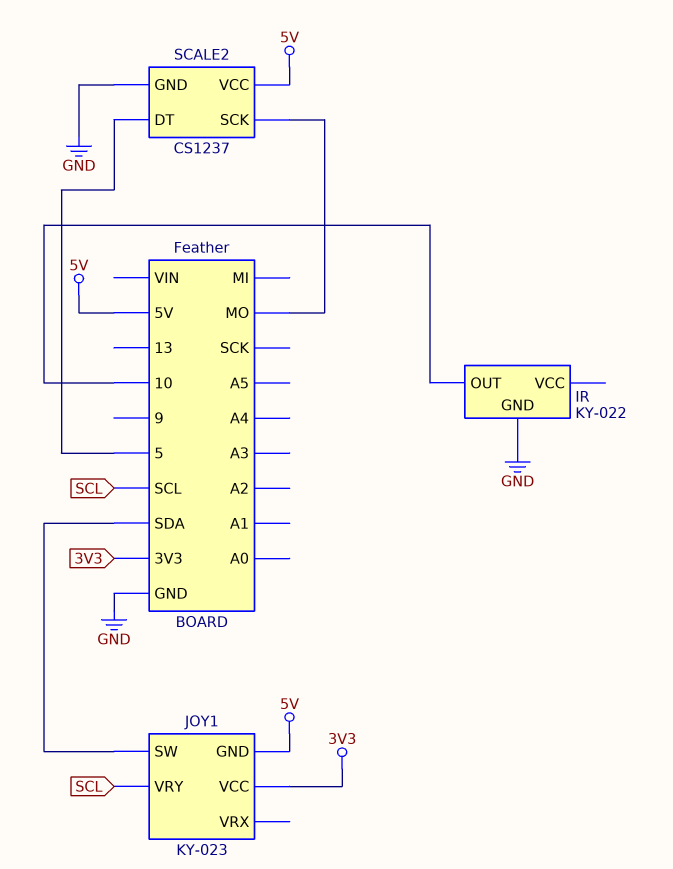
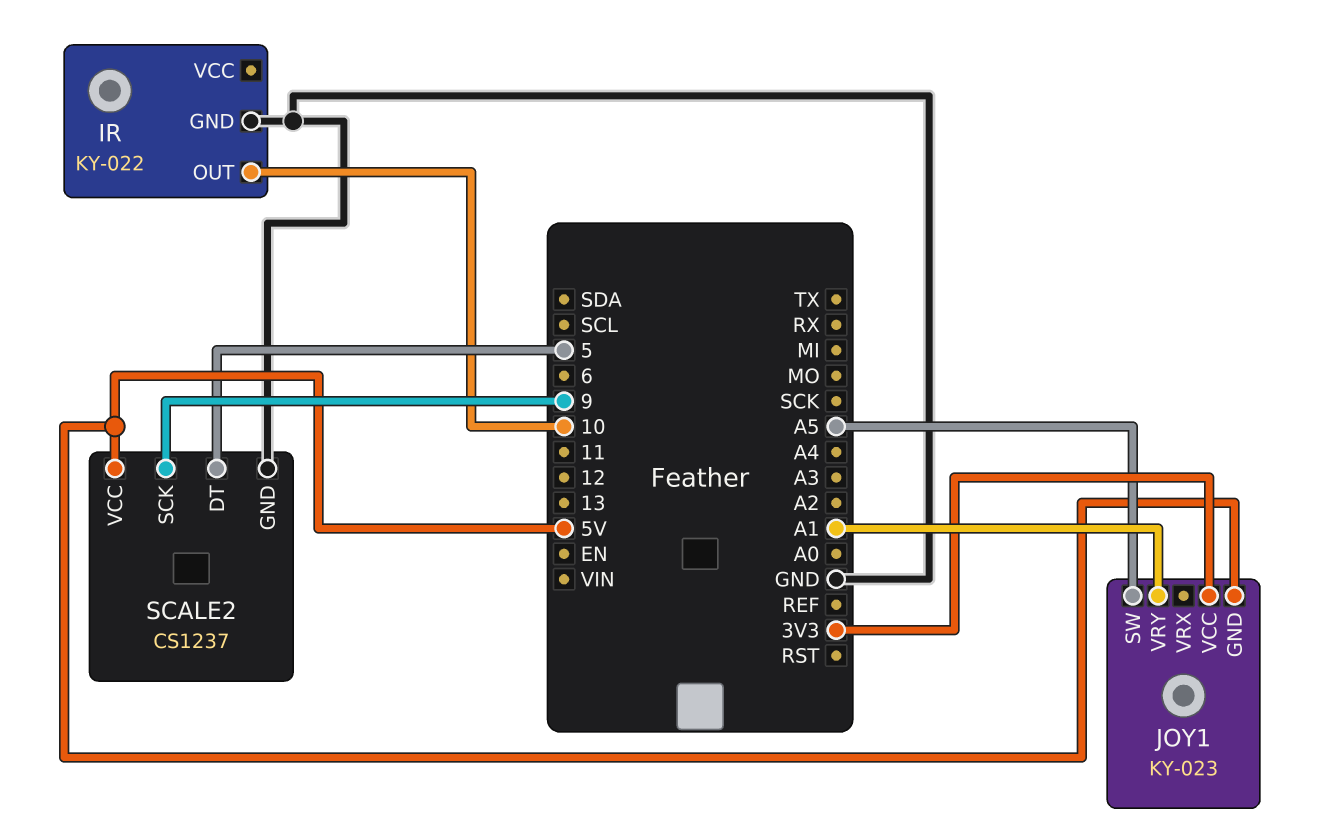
JOY1 pin SW: SDA -> A5
JOY1 pin VRY: SCL -> A1
SCALE2 pin SCK: MO -> 9

